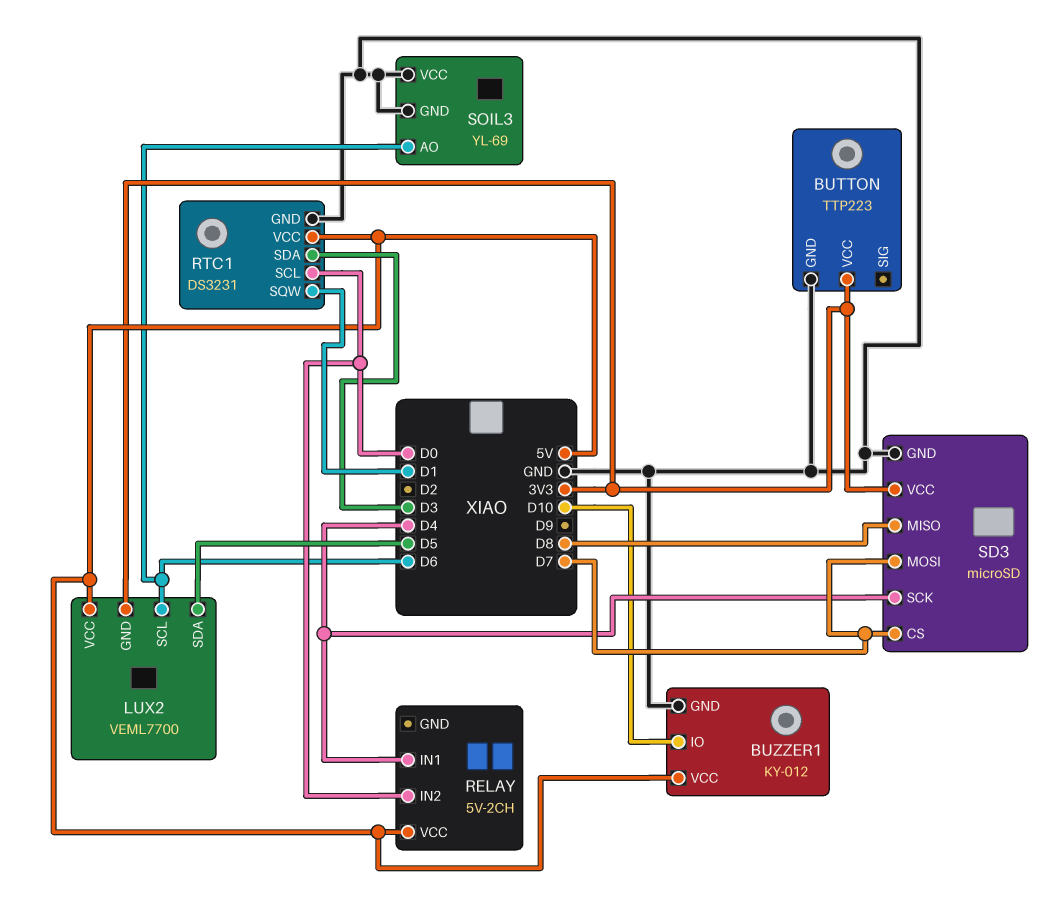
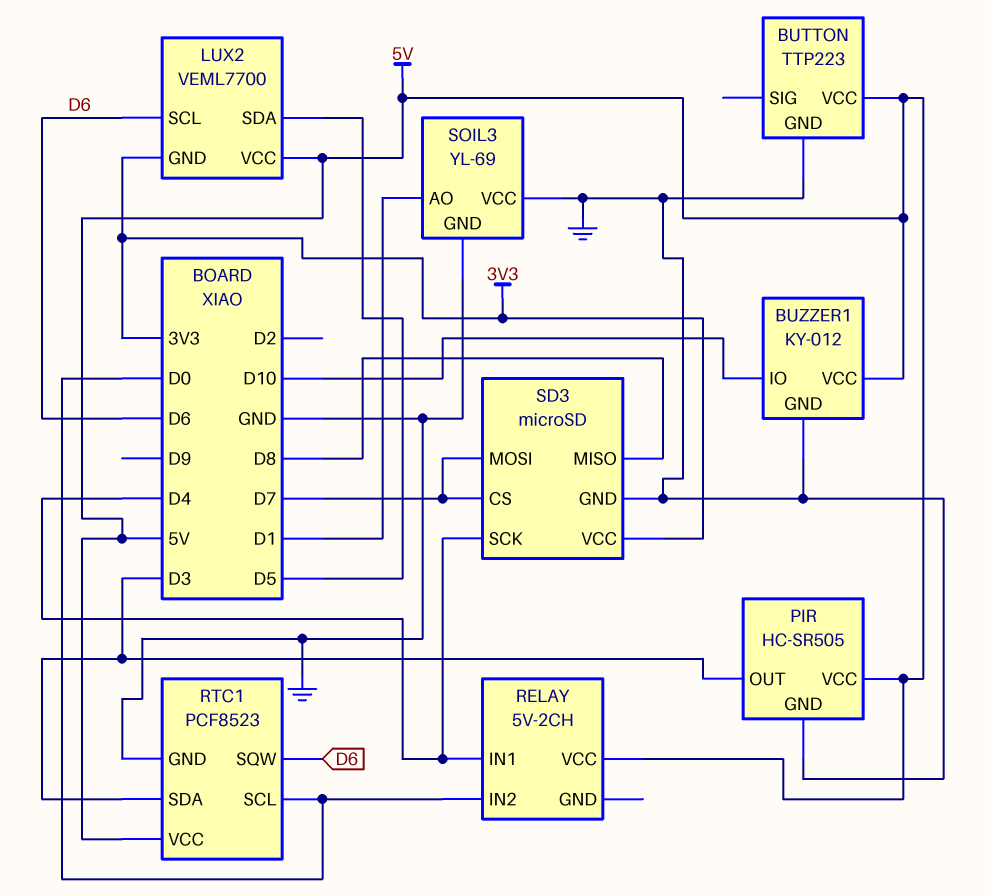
BUTTON pin VCC: 3V3 -> 5V
PIR: none -> HC-SR505
PIR pin GND: none -> GND
PIR pin OUT: none -> D3
PIR pin VCC: none -> 5V
RTC1: DS3231 -> PCF8523
RTC1 pin SQW: D1 -> D6
SOIL3 pin AO: D6 -> D1

